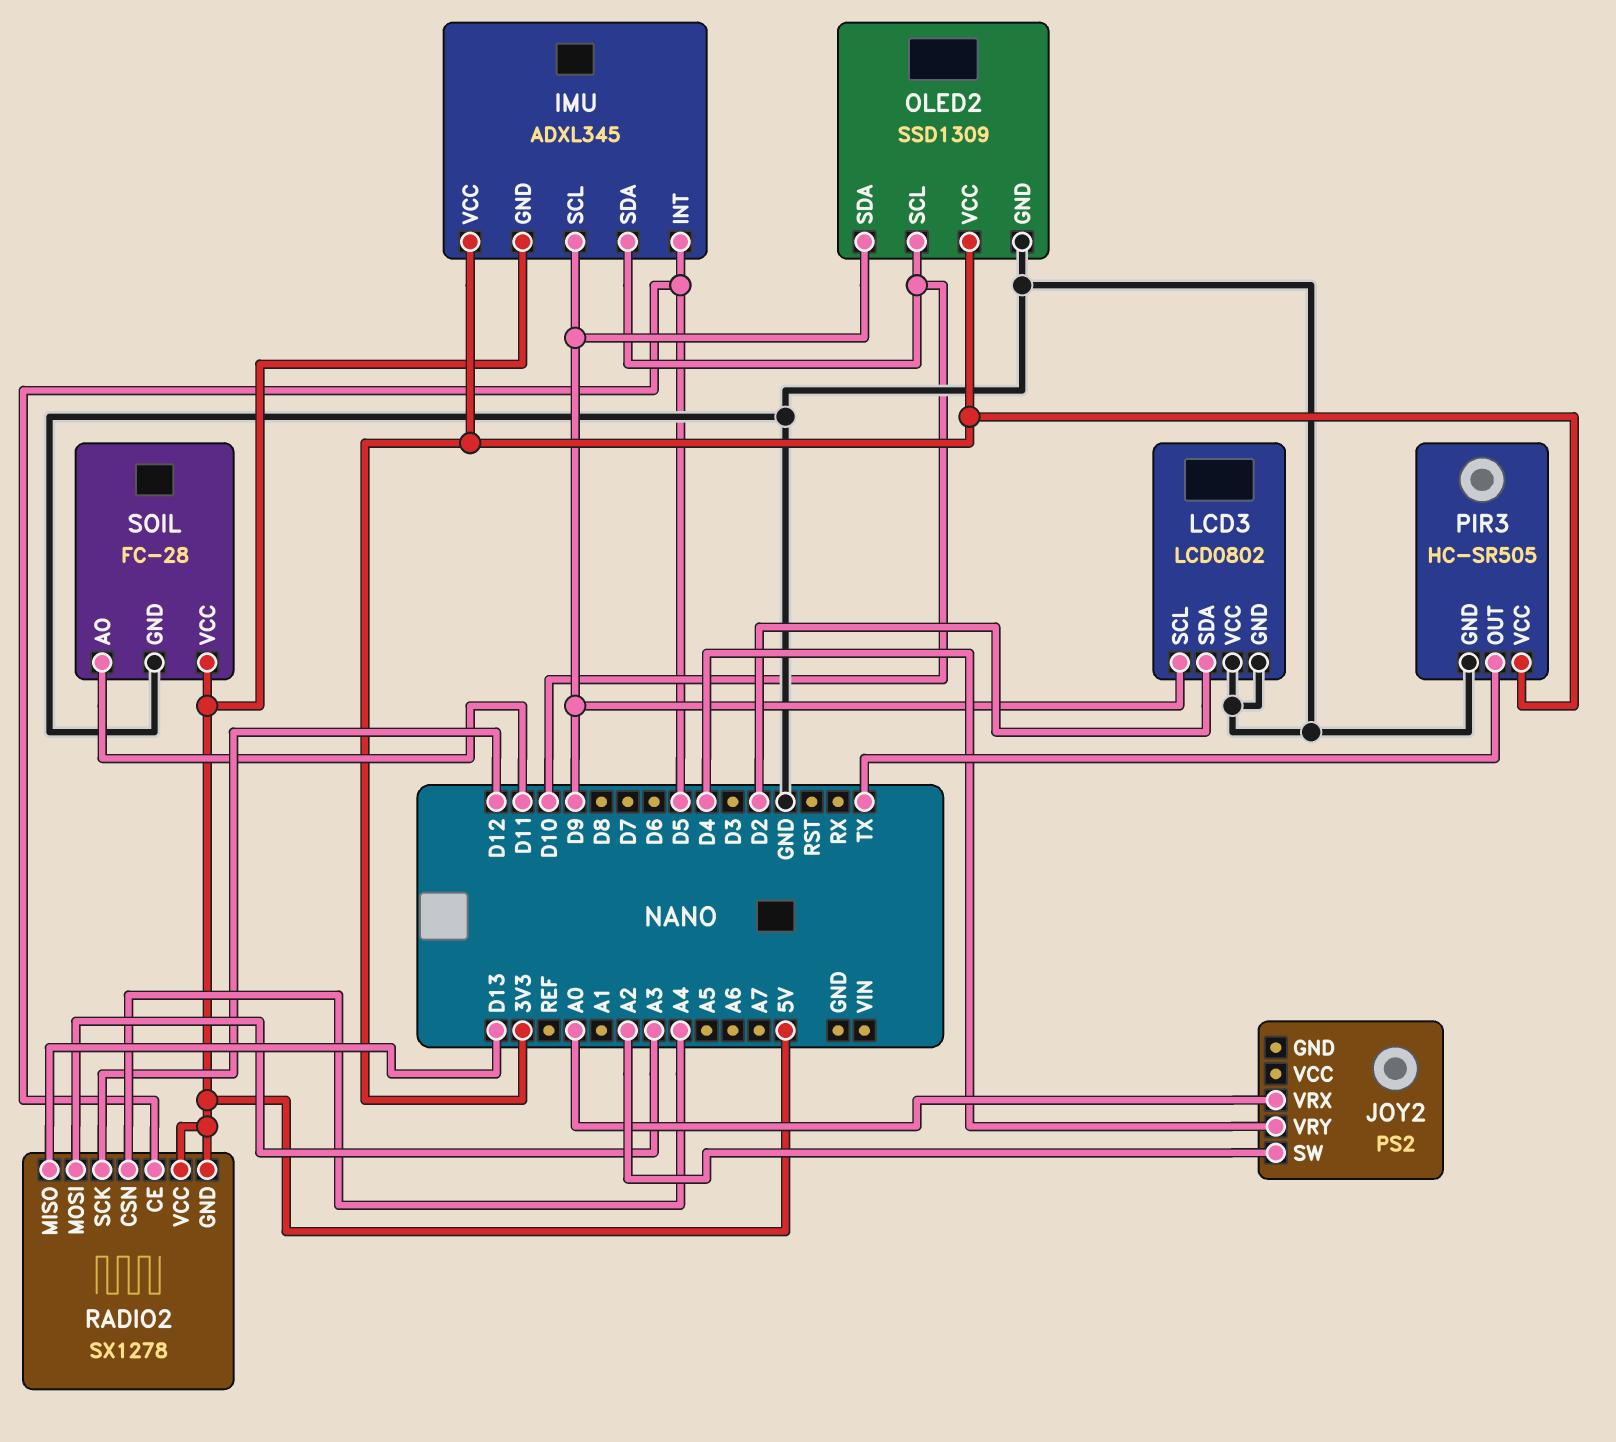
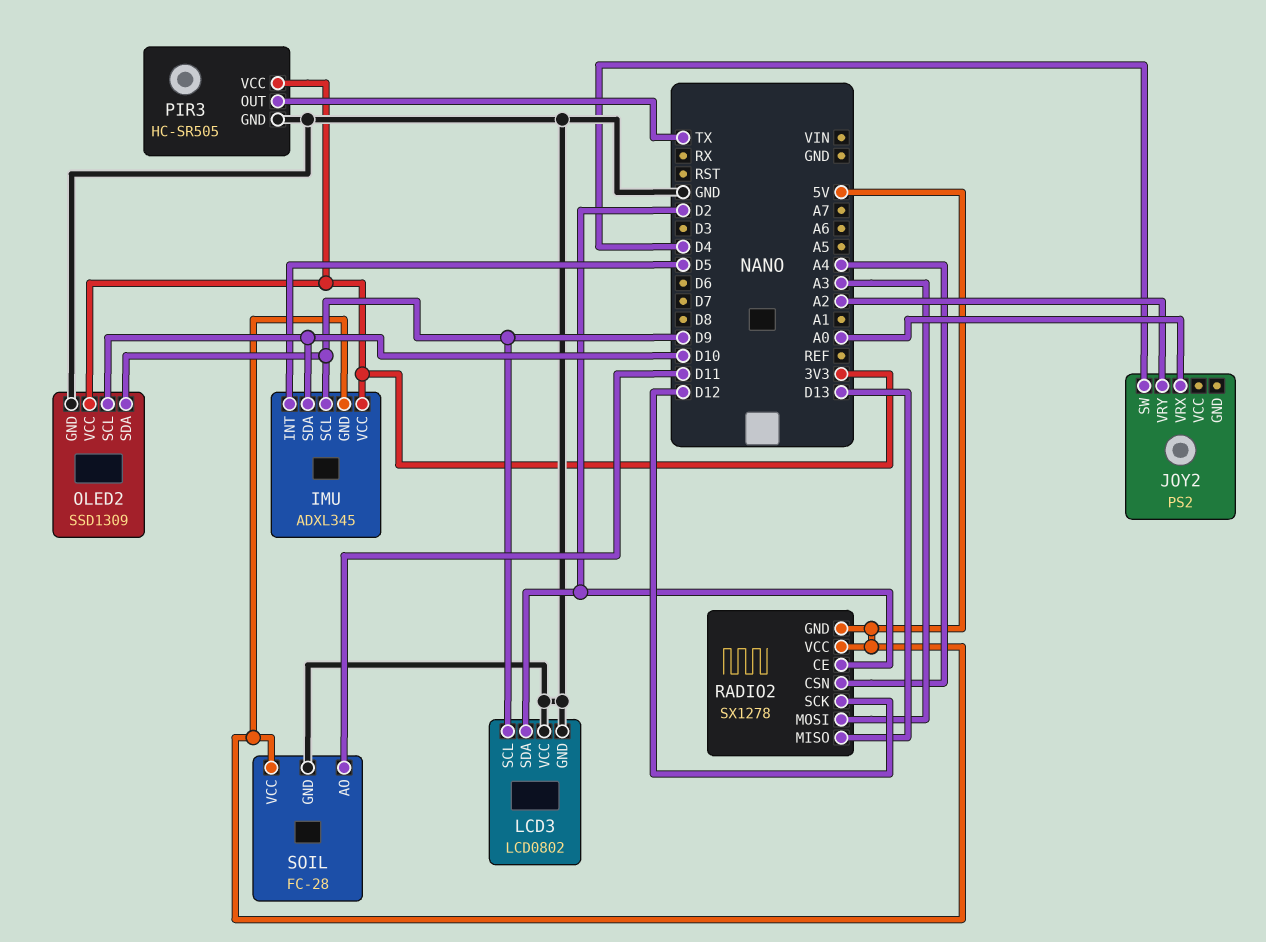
JOY2 pin SW: A2 -> D4
JOY2 pin VRY: D4 -> A2
RADIO2 pin CE: D5 -> D2

